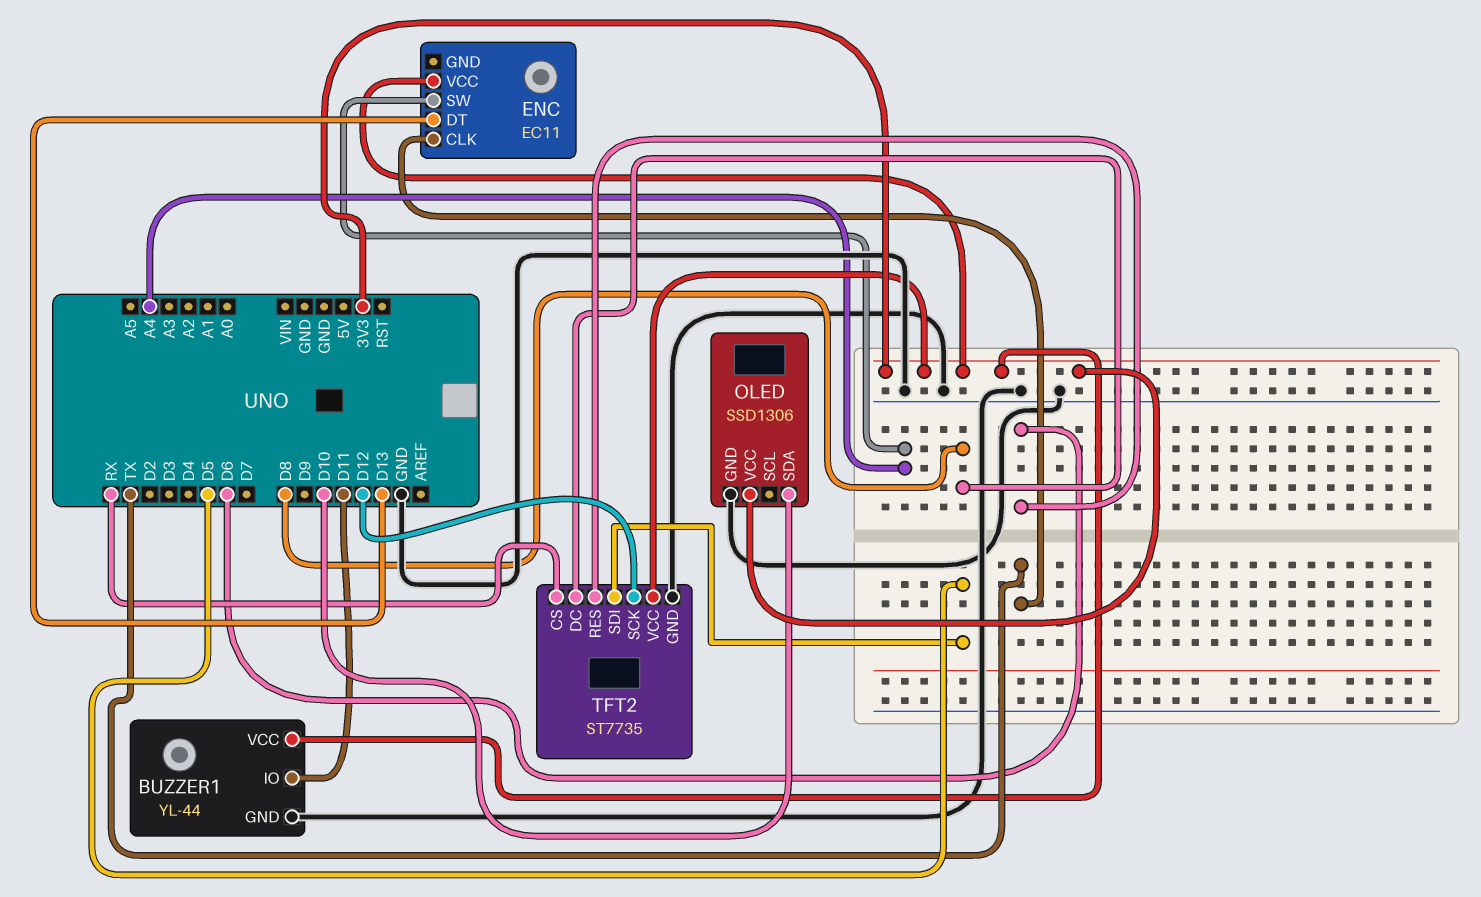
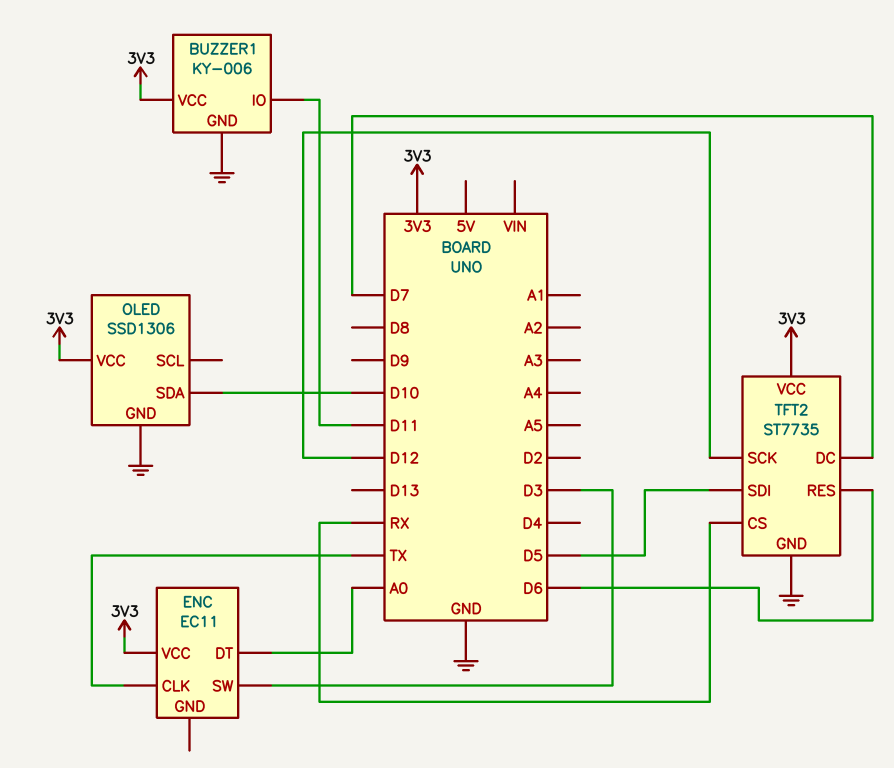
BUZZER1: YL-44 -> KY-006
ENC pin DT: D13 -> A0
ENC pin SW: A4 -> D3
TFT2 pin DC: D8 -> D7

